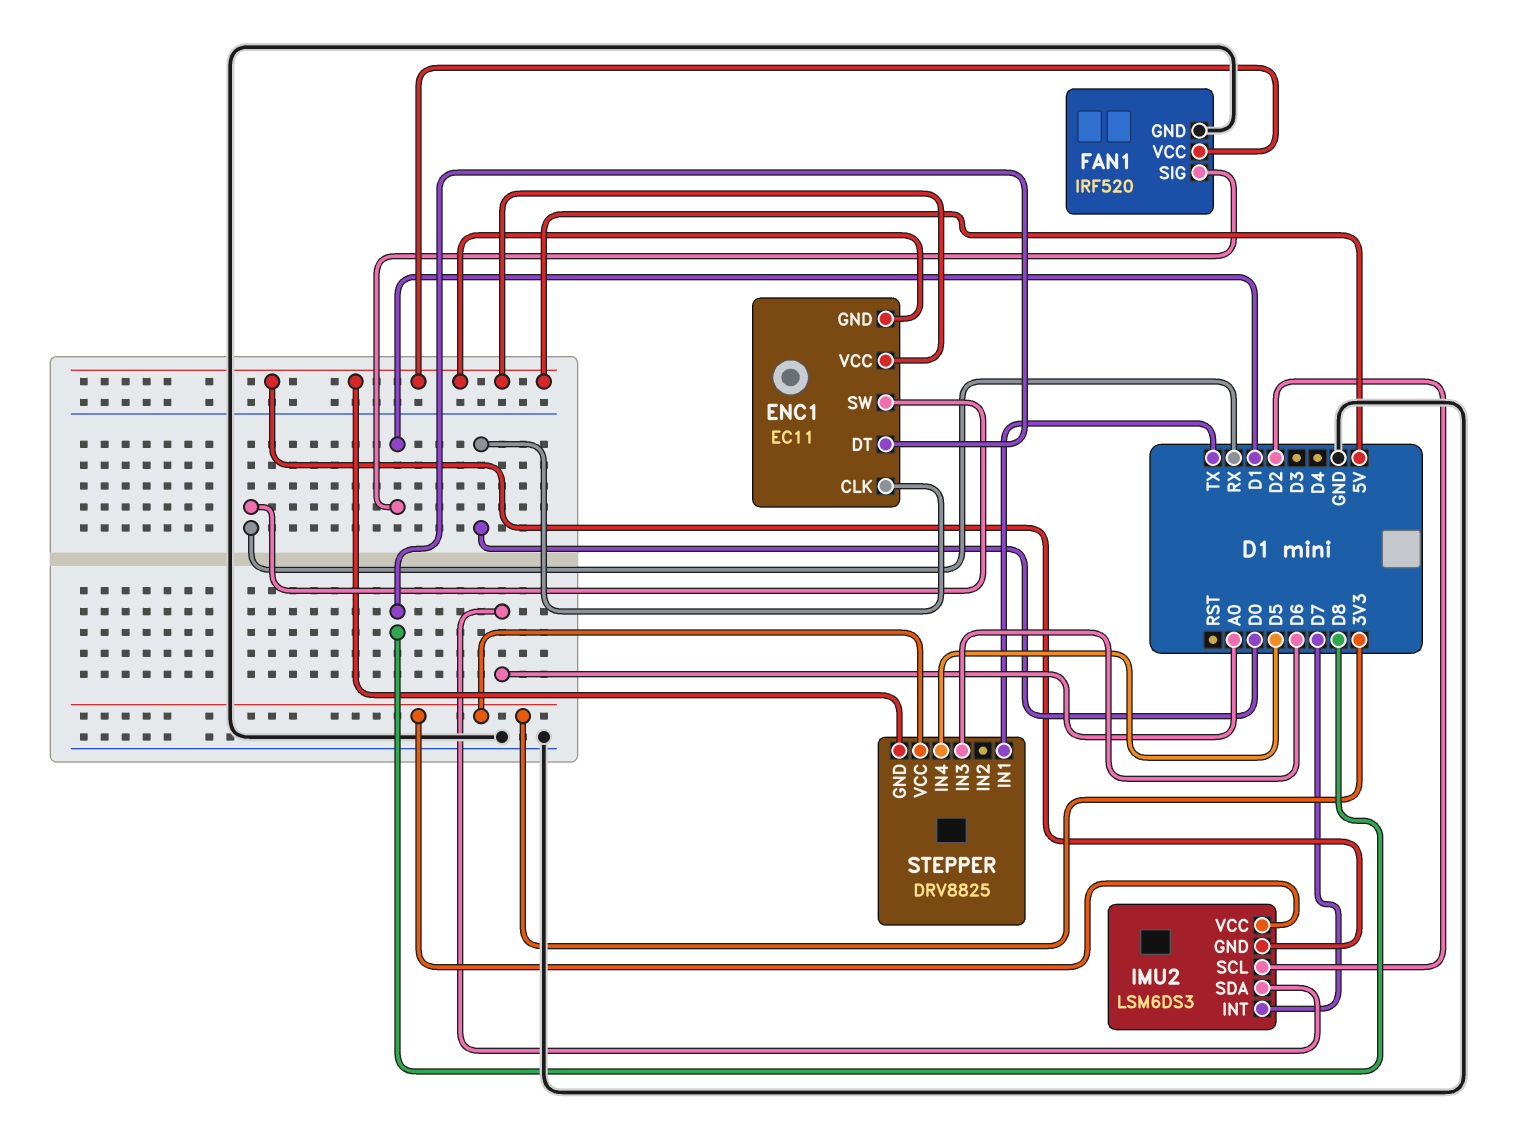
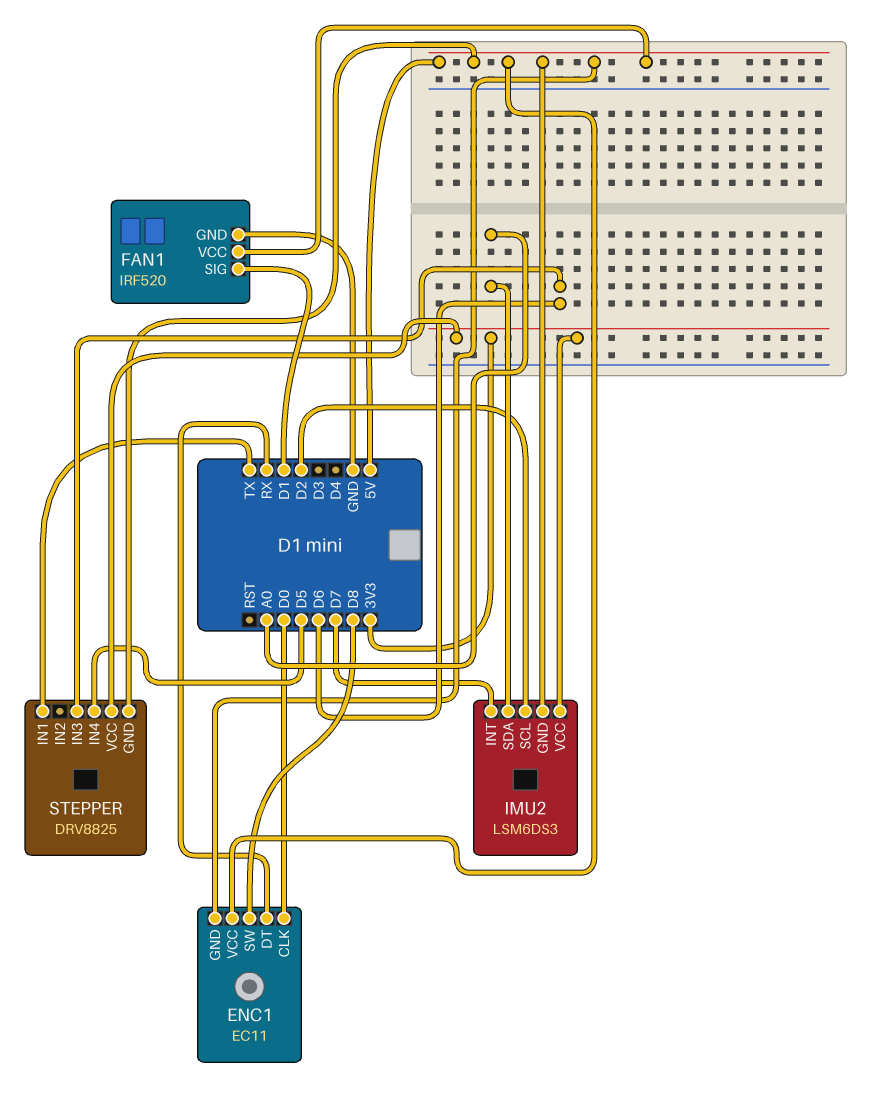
ENC1 pin DT: D8 -> RX
ENC1 pin SW: RX -> D8

